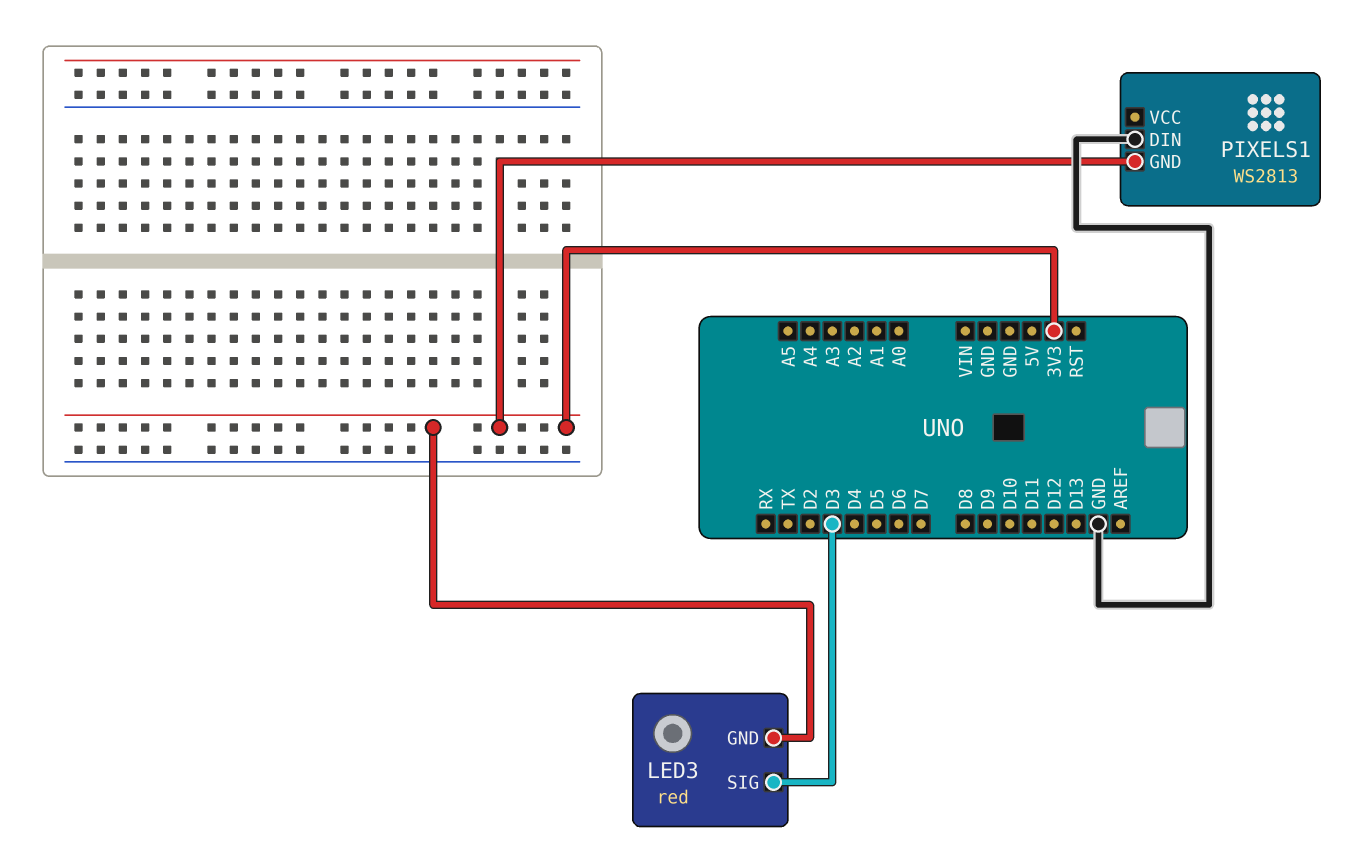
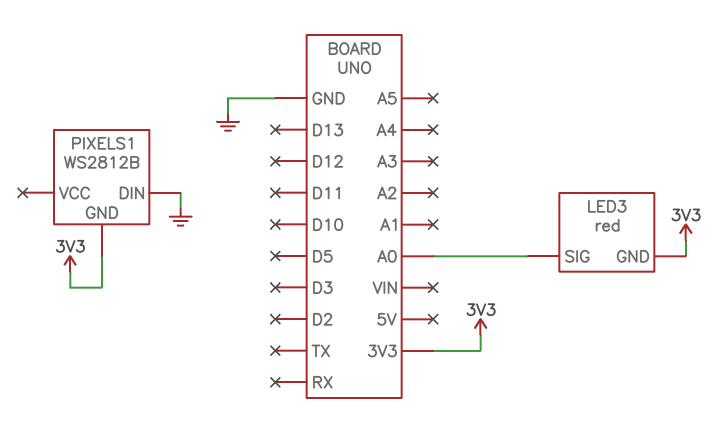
LED3 pin SIG: D3 -> A0
PIXELS1: WS2813 -> WS2812B

